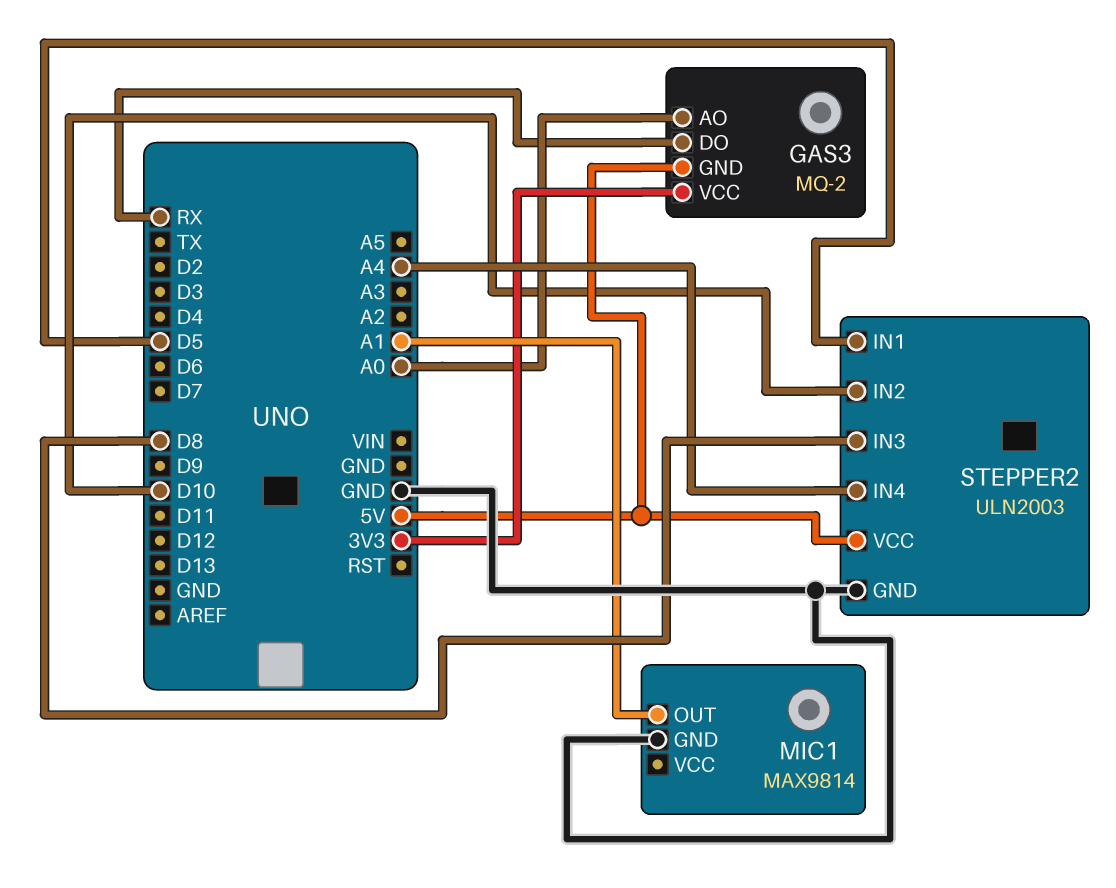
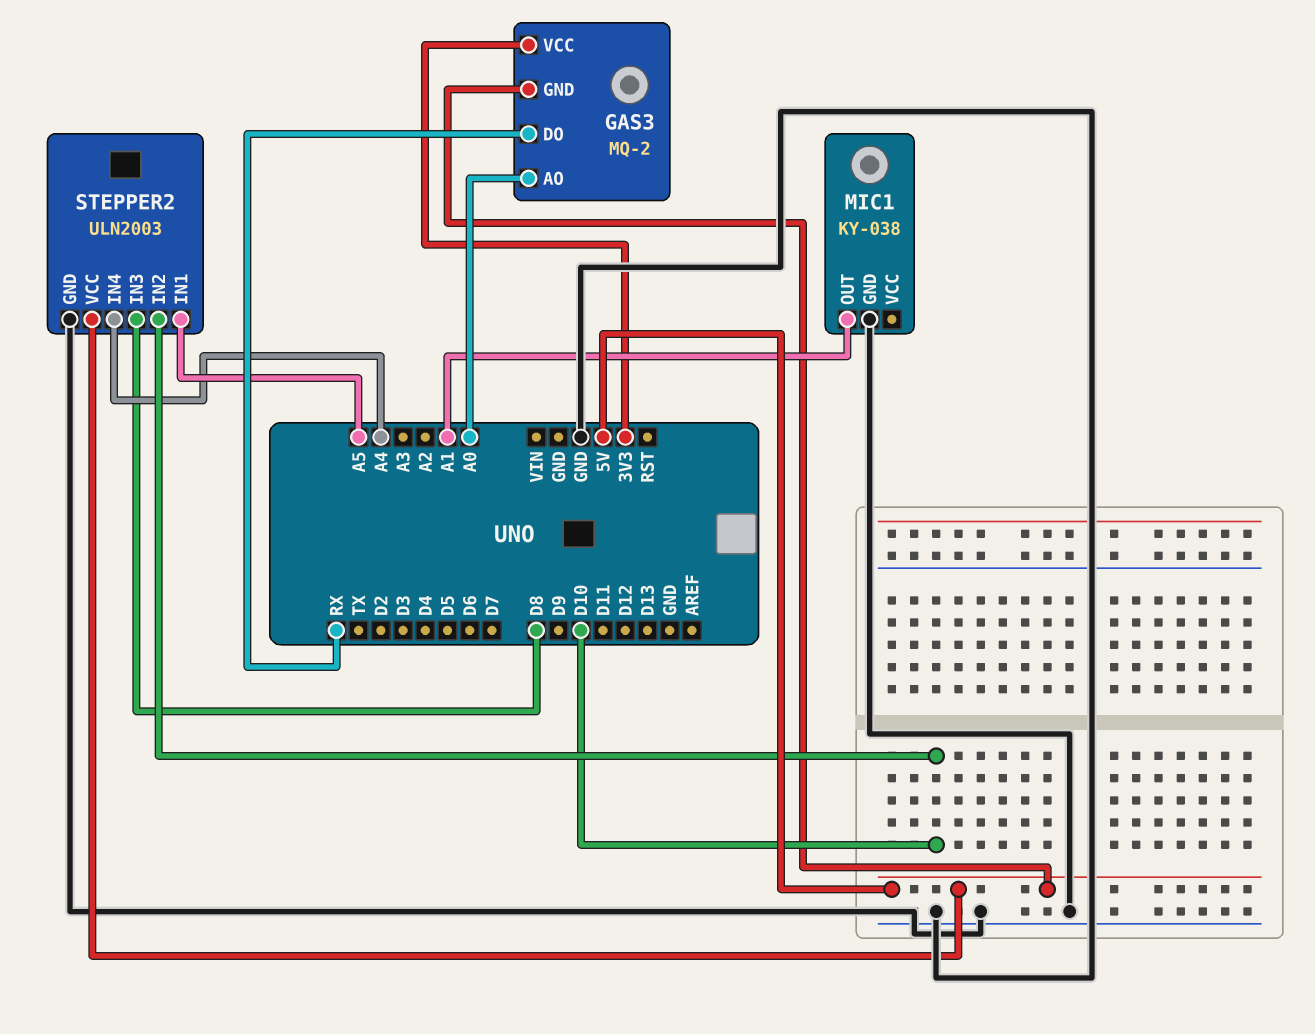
MIC1: MAX9814 -> KY-038
STEPPER2 pin IN1: D5 -> A5

